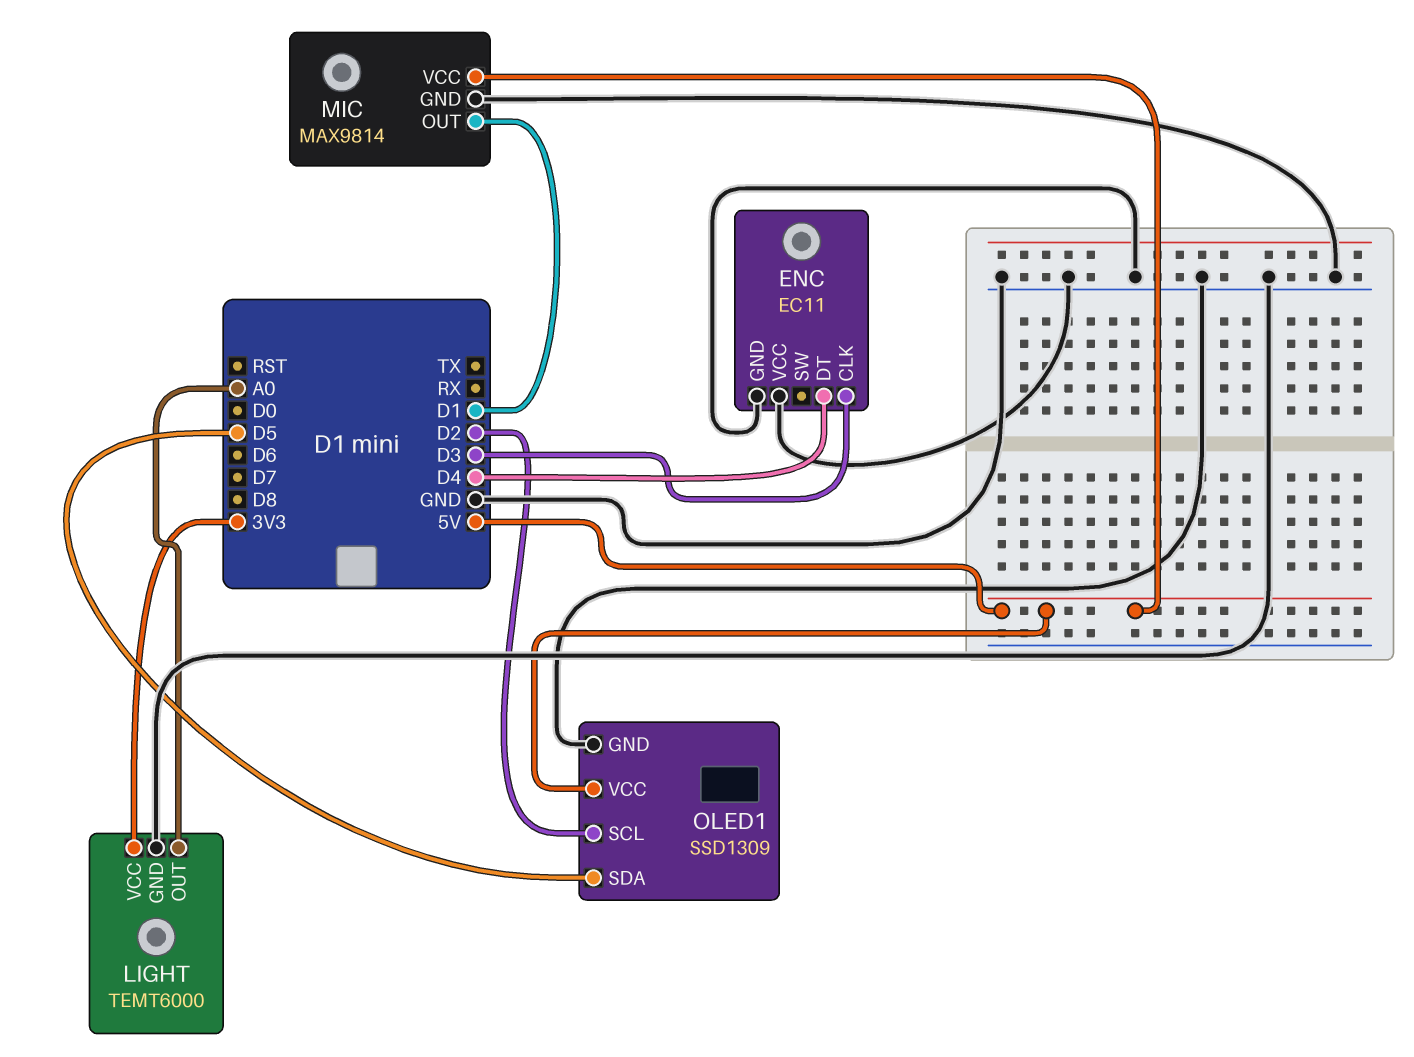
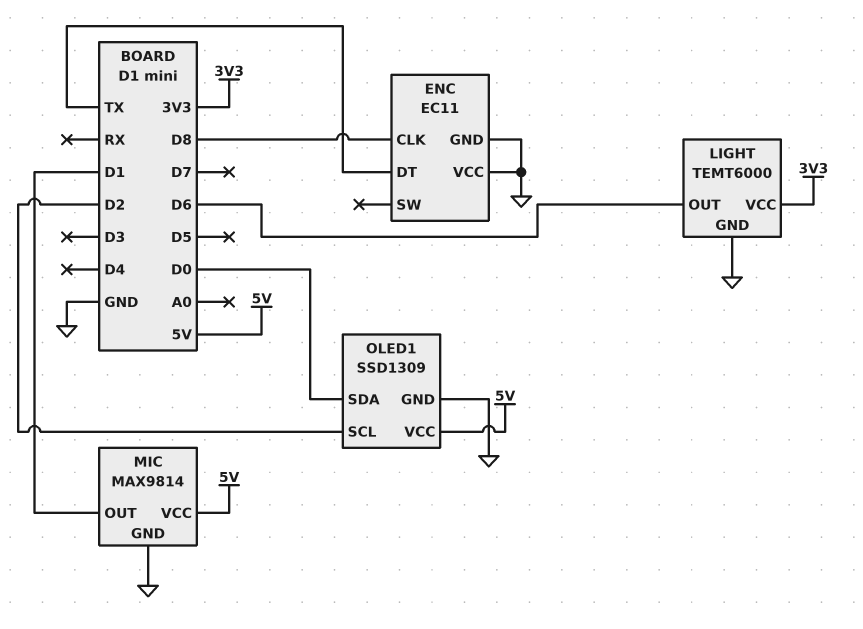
ENC pin CLK: D3 -> D8
ENC pin DT: D4 -> TX
LIGHT pin OUT: A0 -> D6
OLED1 pin SDA: D5 -> D0

